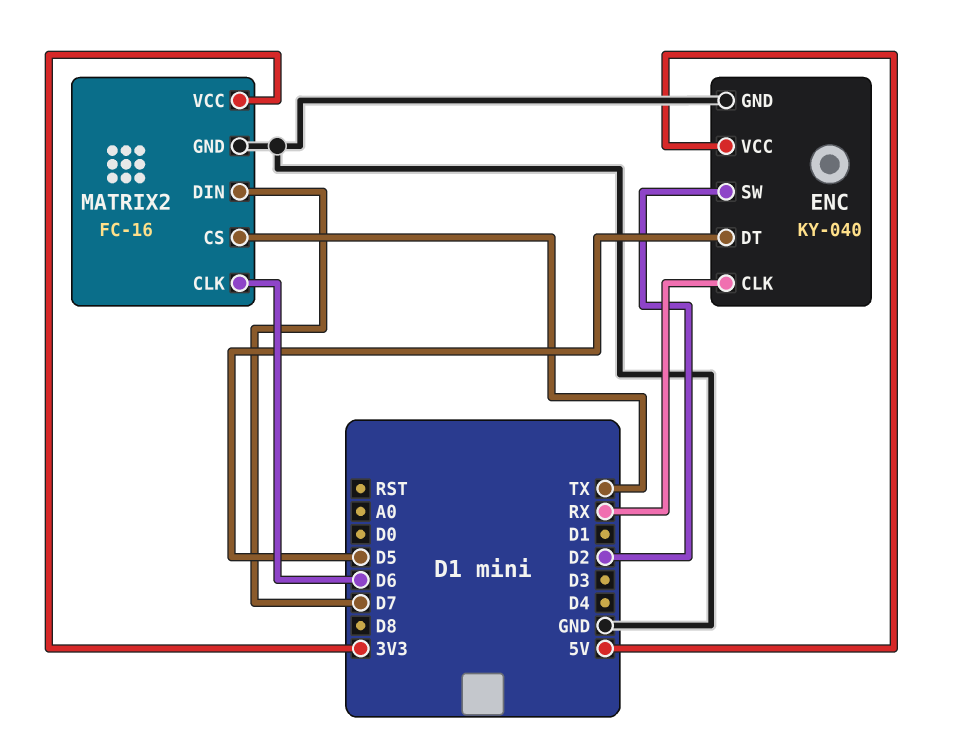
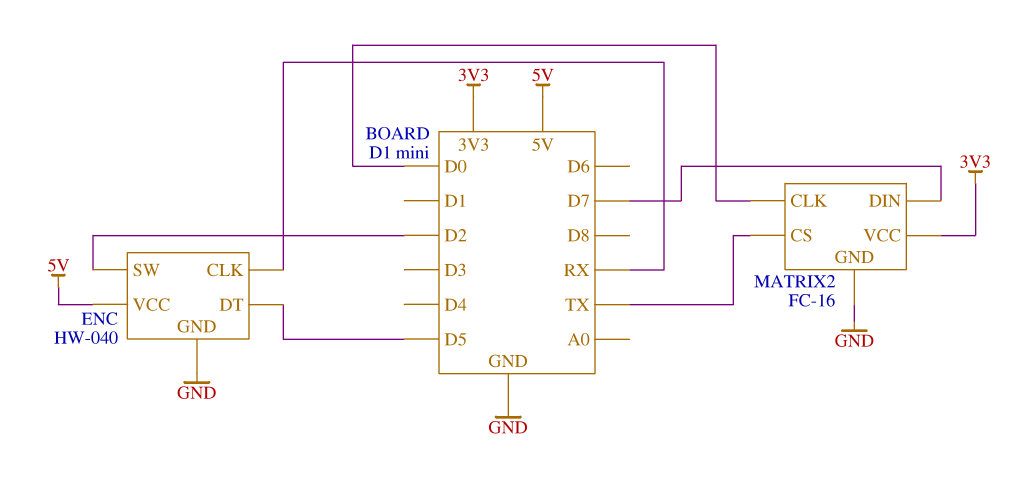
ENC: KY-040 -> HW-040
MATRIX2 pin CLK: D6 -> D0

